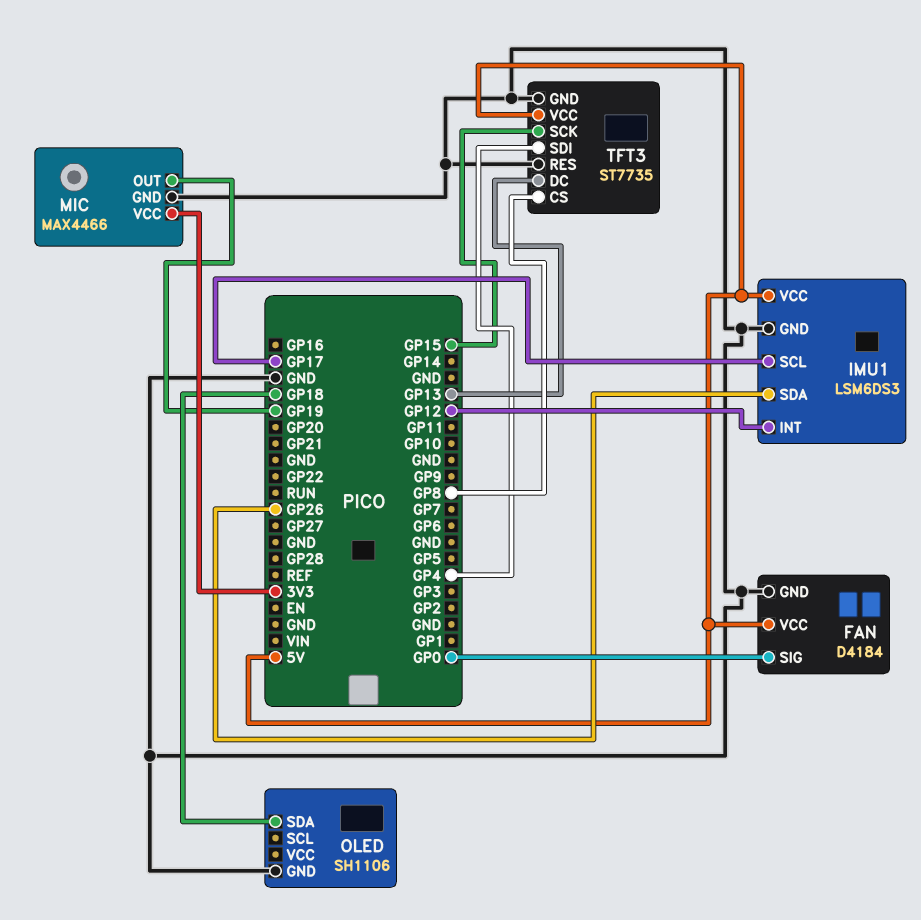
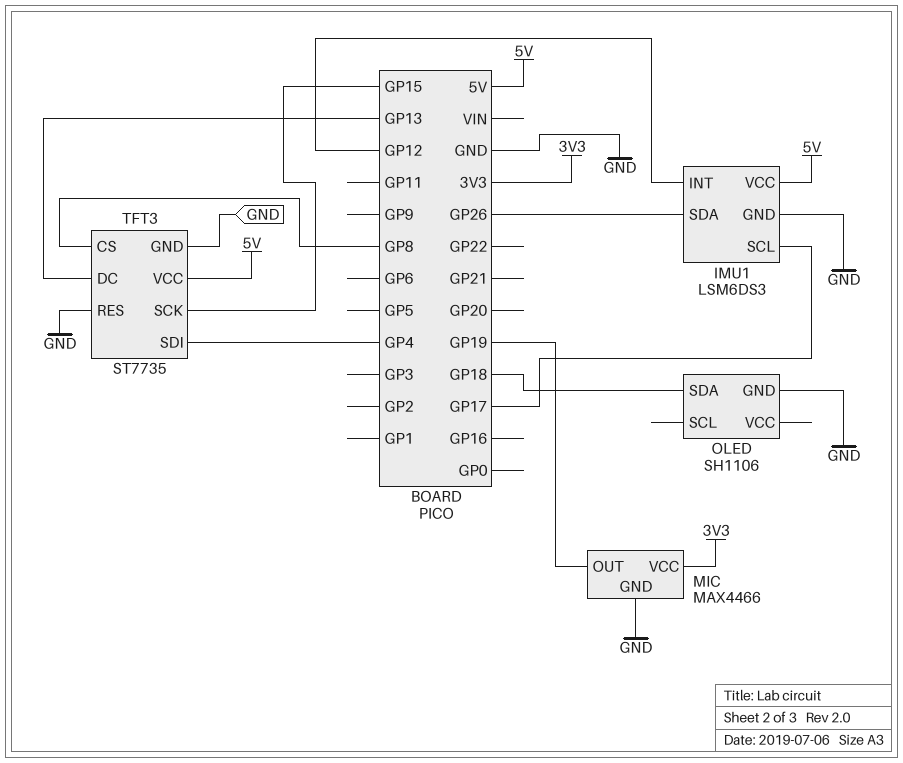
FAN: D4184 -> none
FAN pin GND: GND -> none
FAN pin SIG: GP0 -> none
FAN pin VCC: 5V -> none

